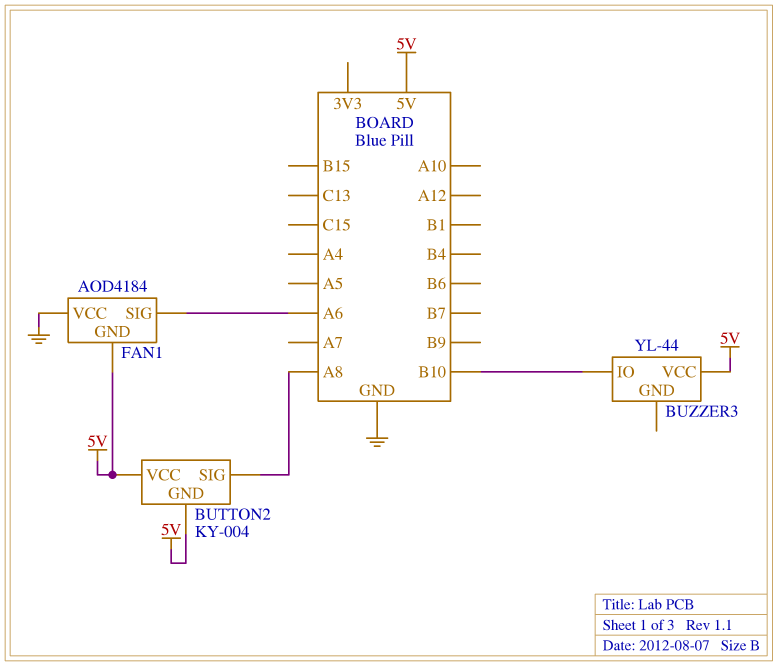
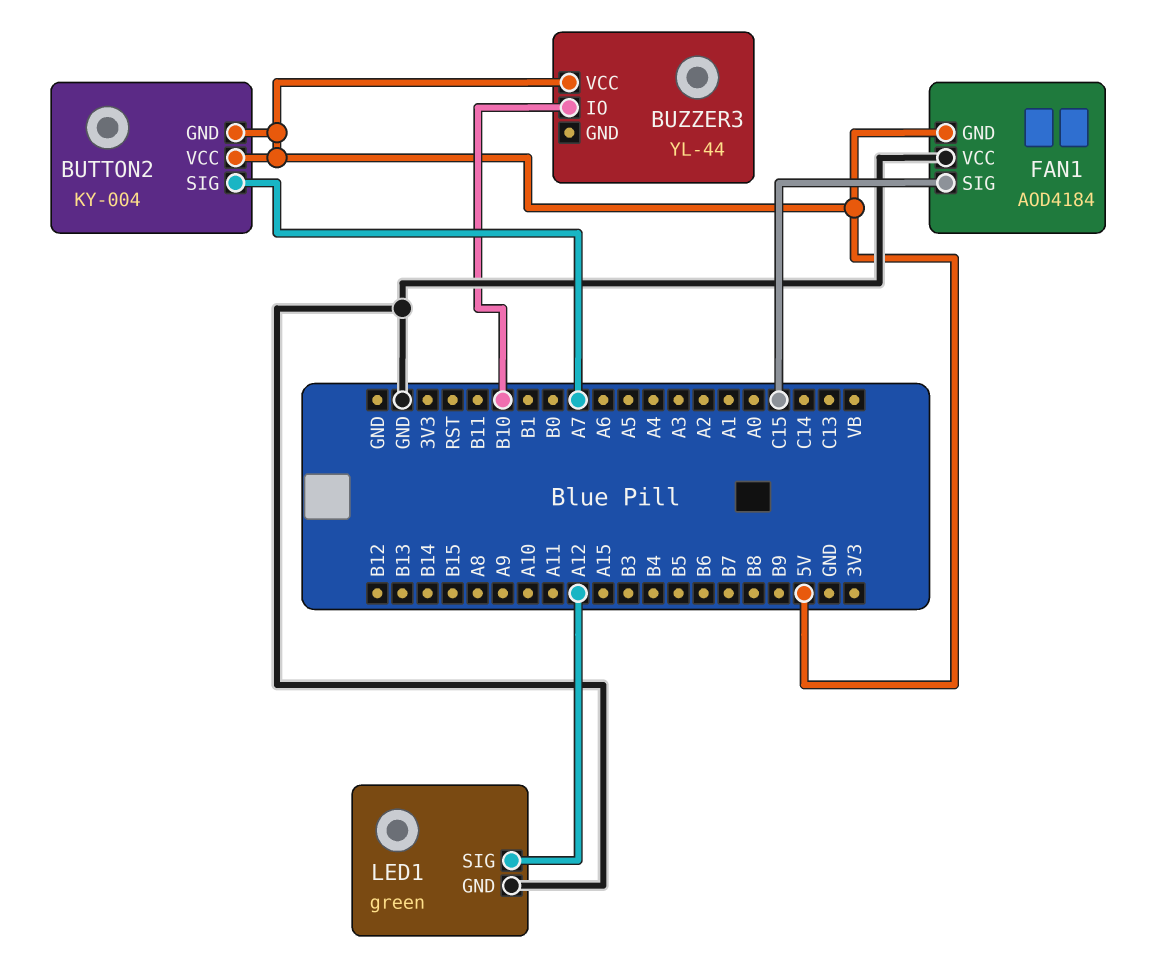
BUTTON2 pin SIG: A8 -> A7
FAN1 pin SIG: A6 -> C15
LED1: none -> green
LED1 pin GND: none -> GND
LED1 pin SIG: none -> A12

